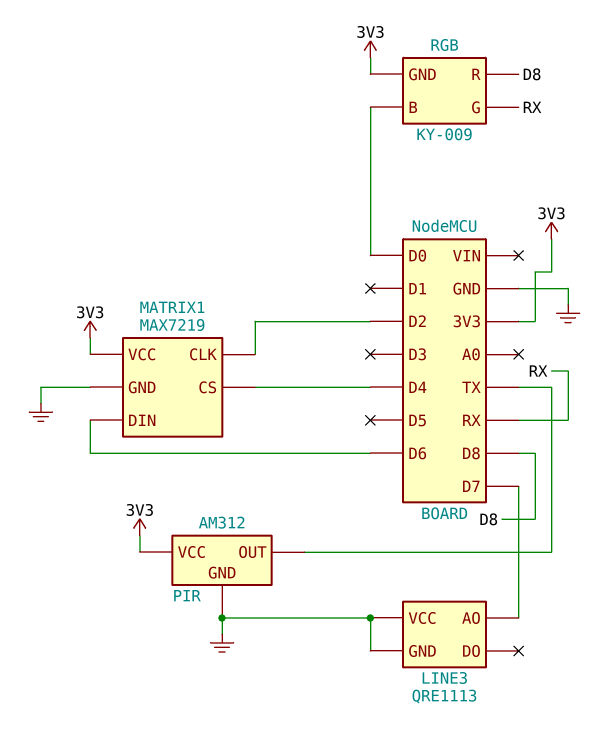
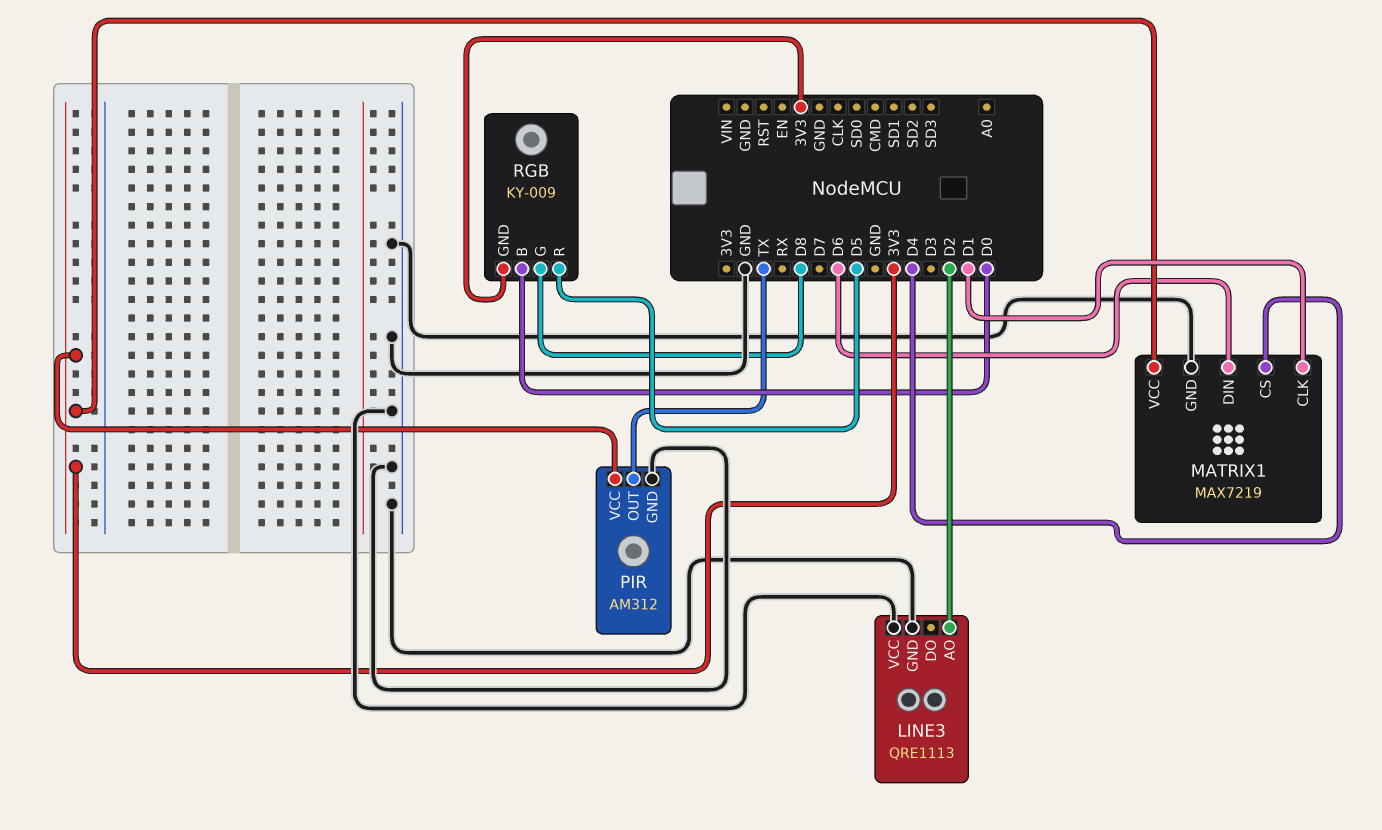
LINE3 pin AO: D7 -> D2
MATRIX1 pin CLK: D2 -> D1
RGB pin G: RX -> D8
RGB pin R: D8 -> D5

